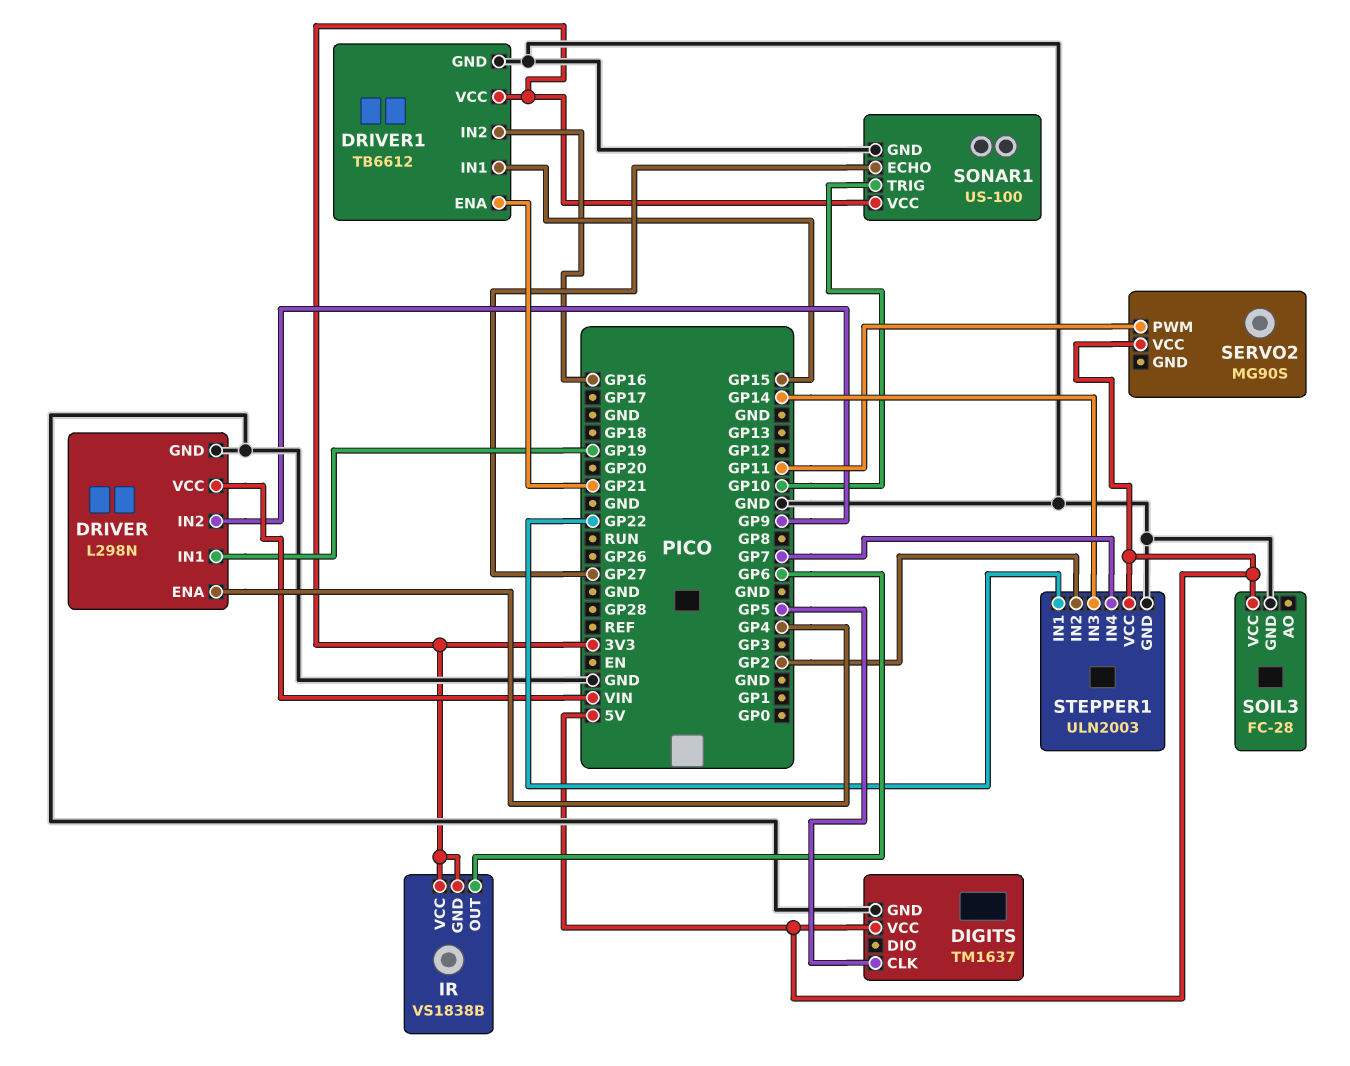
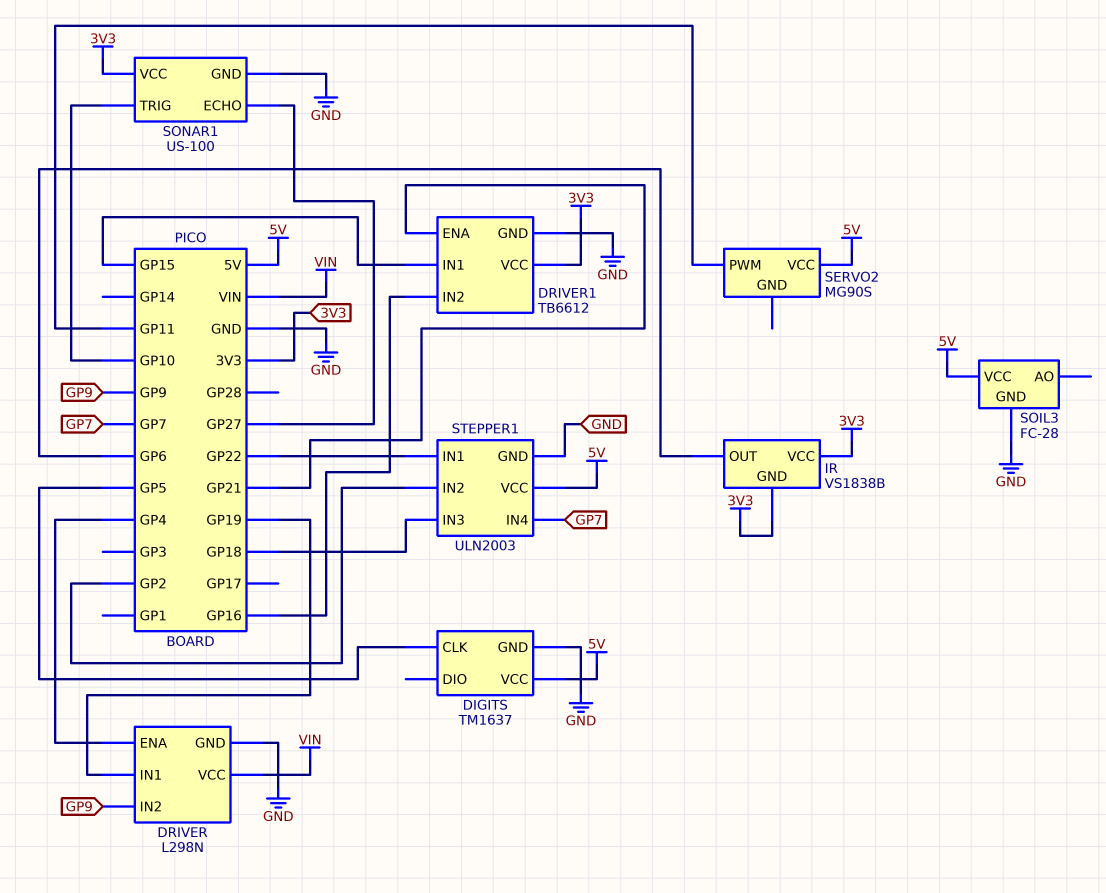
STEPPER1 pin IN3: GP14 -> GP18

